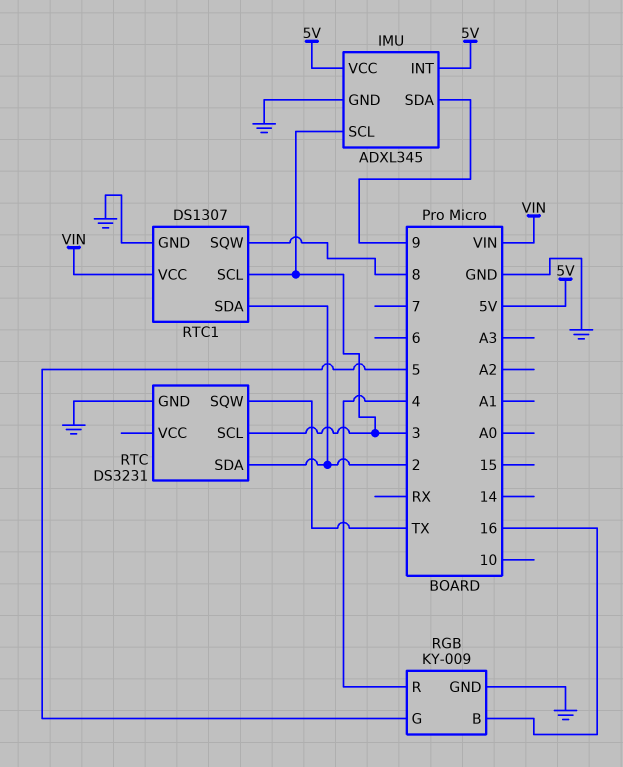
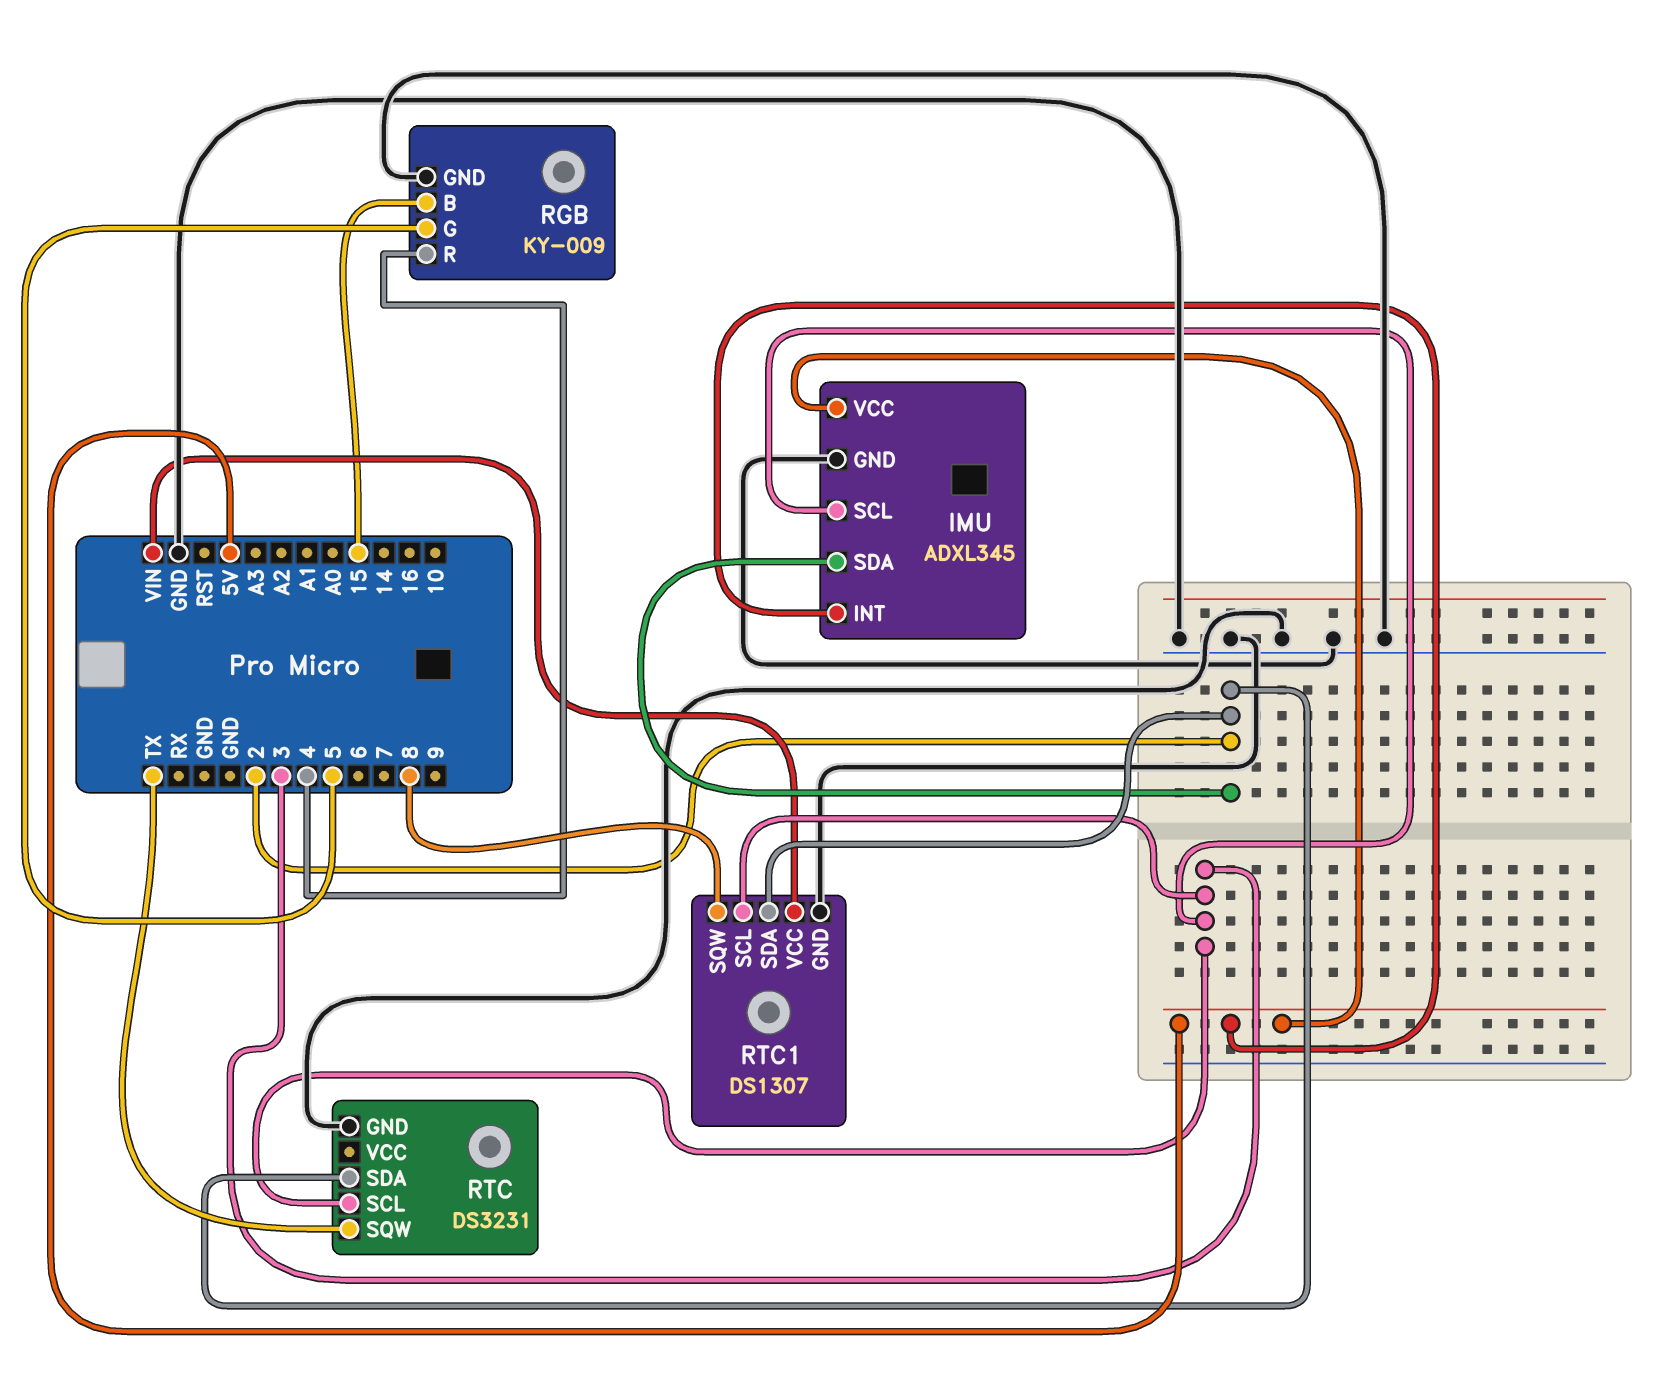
IMU pin SDA: 9 -> 2
RGB pin B: 16 -> 15

